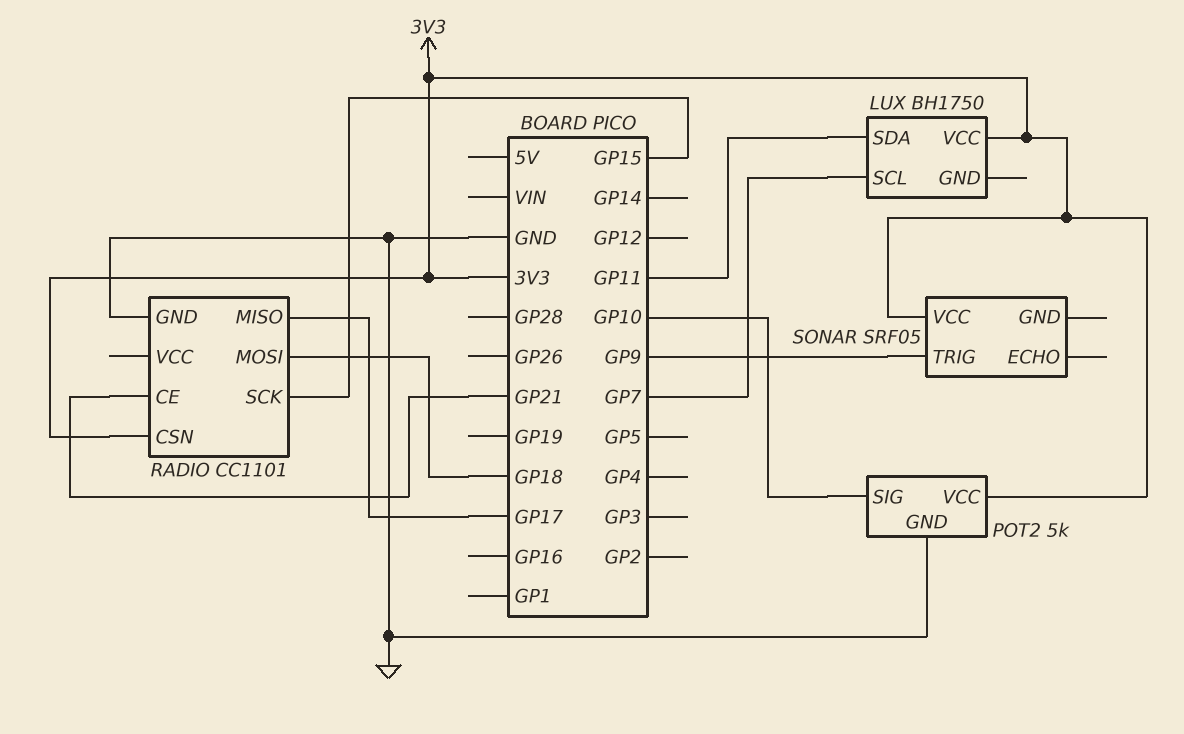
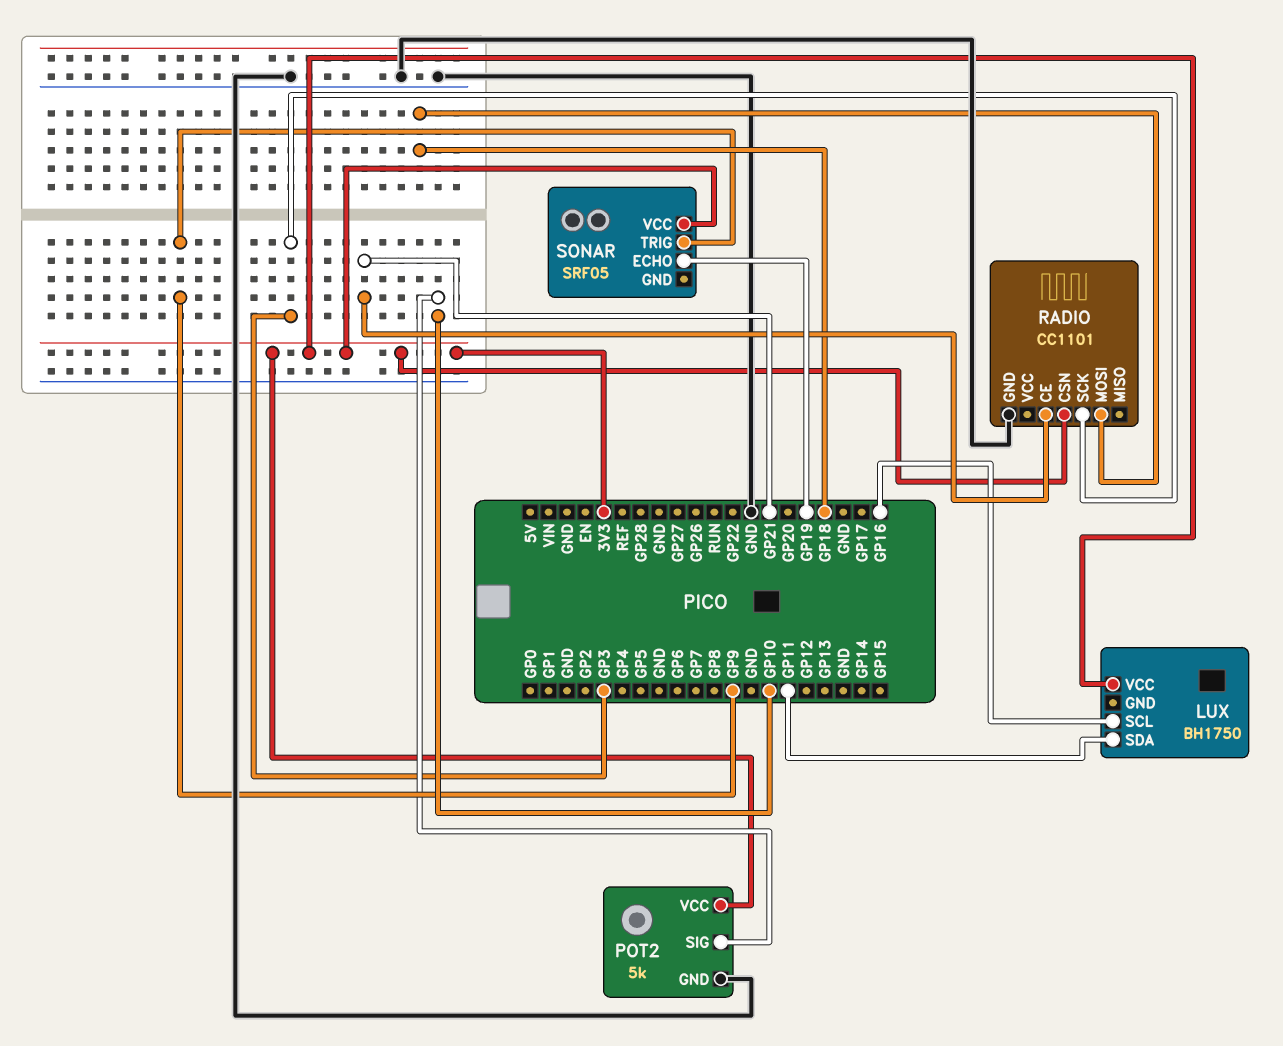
LUX pin SCL: GP7 -> GP16
RADIO pin MISO: GP17 -> none
RADIO pin SCK: GP15 -> GP3
SONAR pin ECHO: none -> GP19

